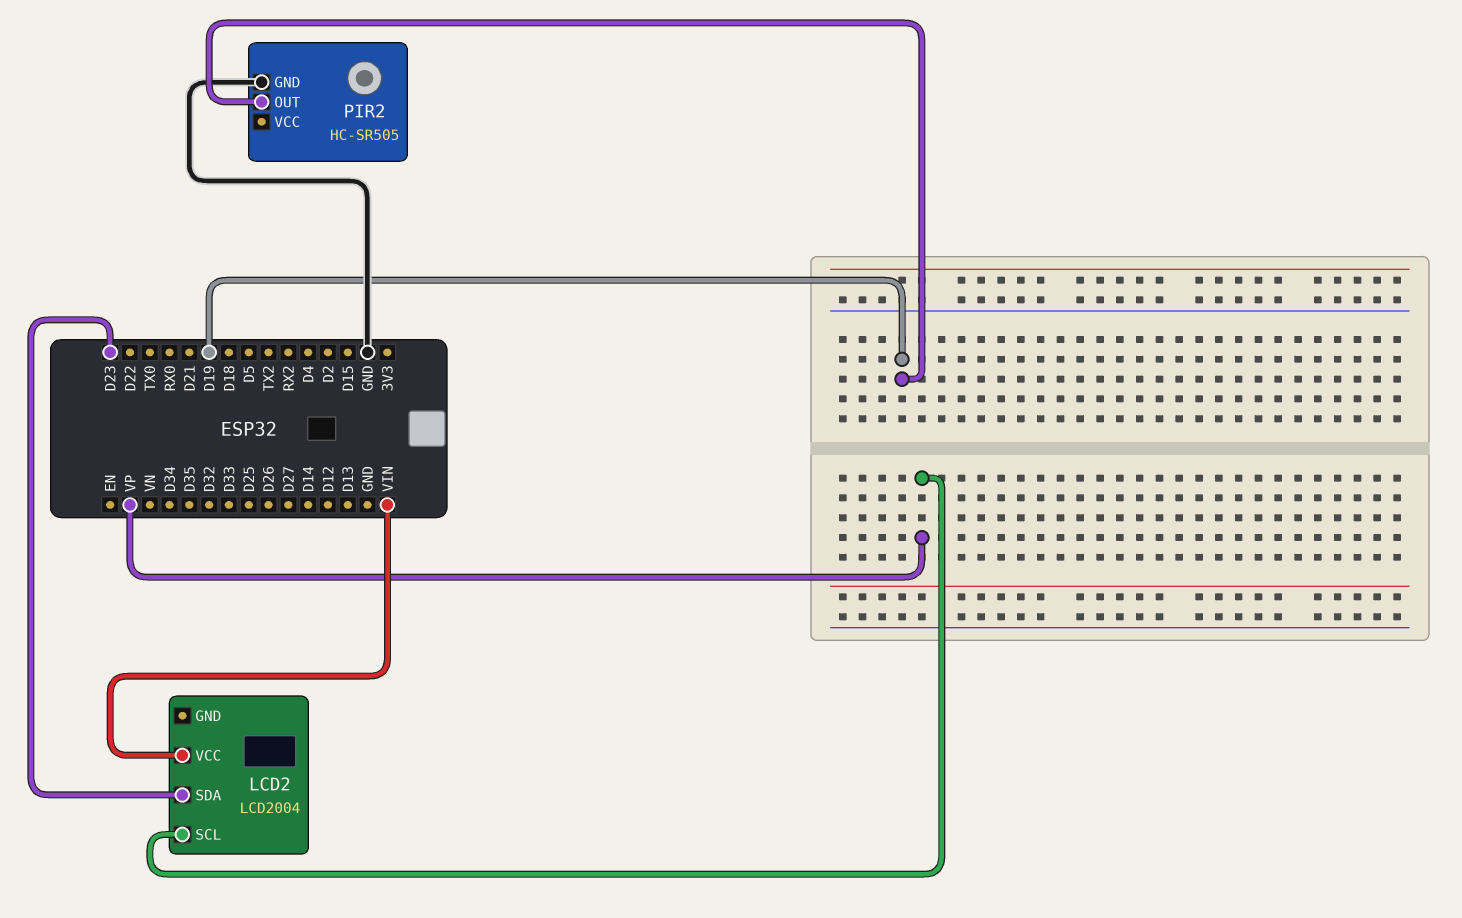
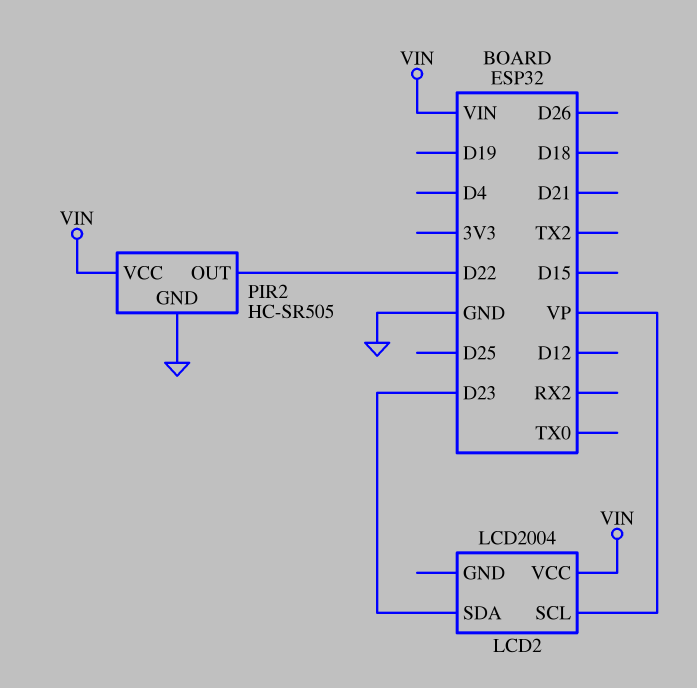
PIR2 pin OUT: D19 -> D22
PIR2 pin VCC: none -> VIN

